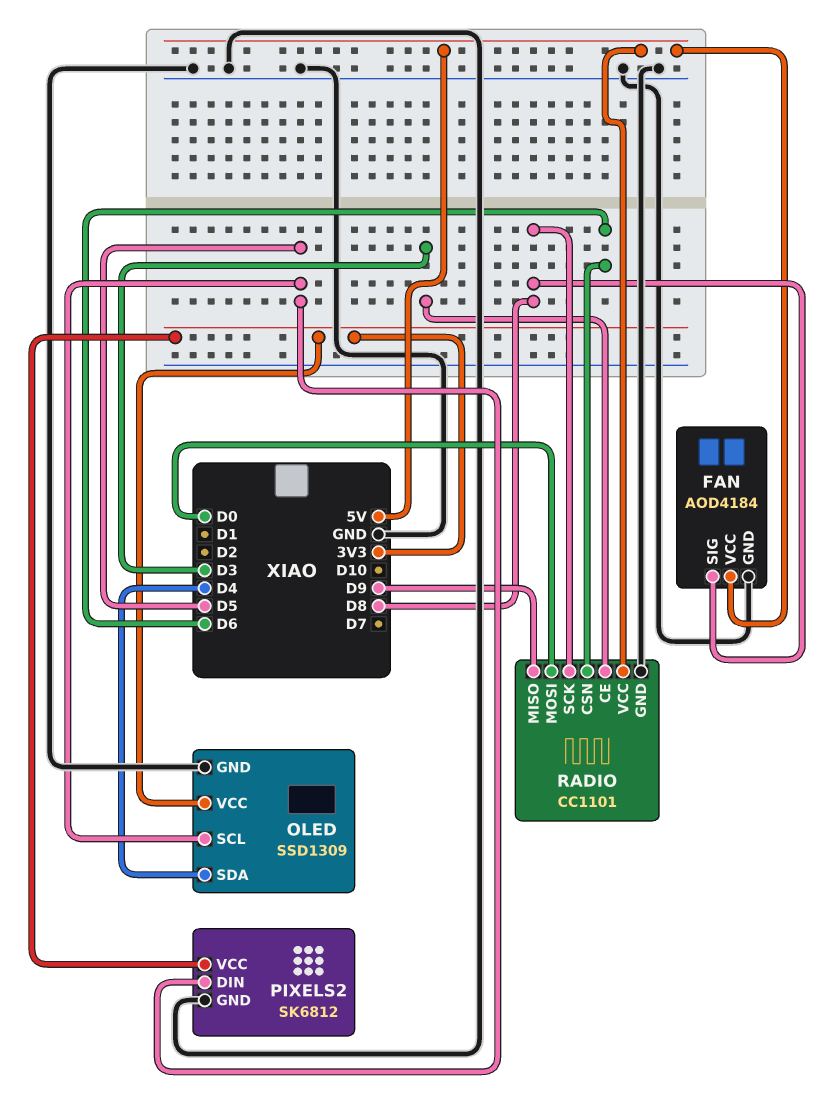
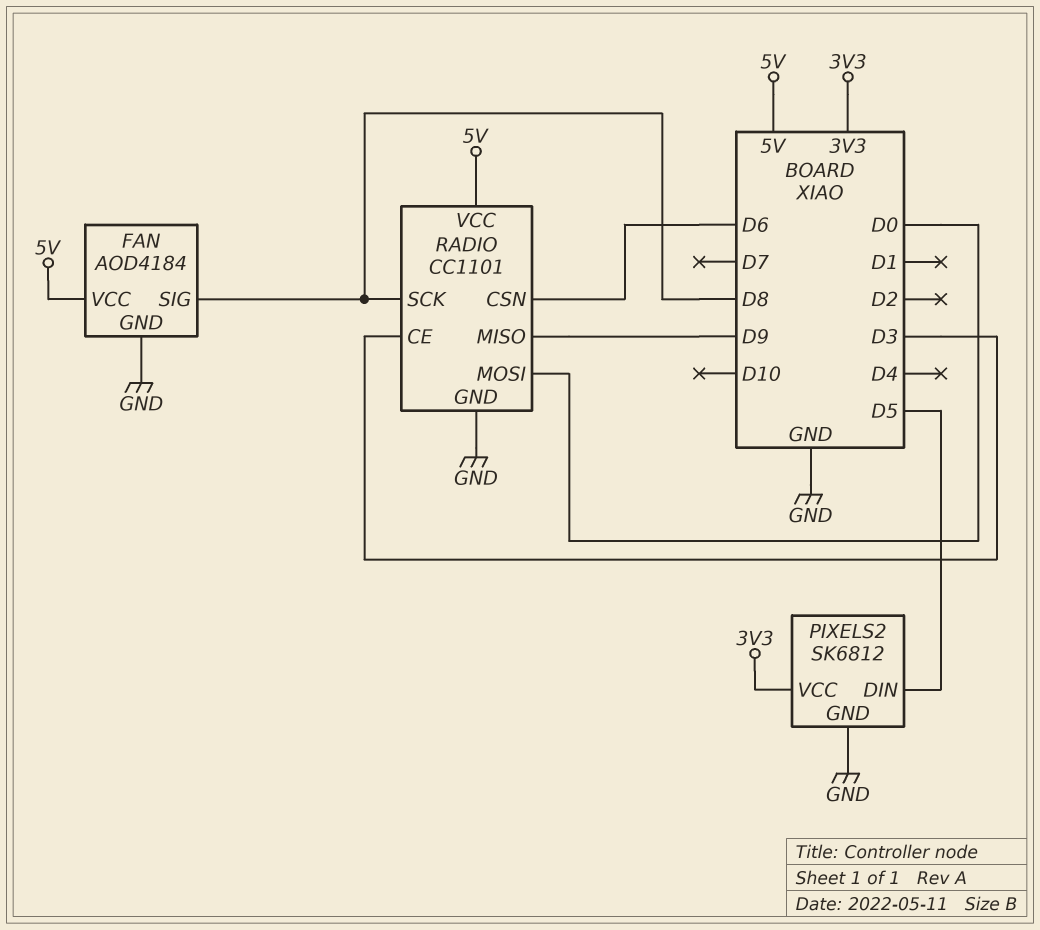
OLED: SSD1309 -> none
OLED pin GND: GND -> none
OLED pin SCL: D5 -> none
OLED pin SDA: D4 -> none
OLED pin VCC: 3V3 -> none

